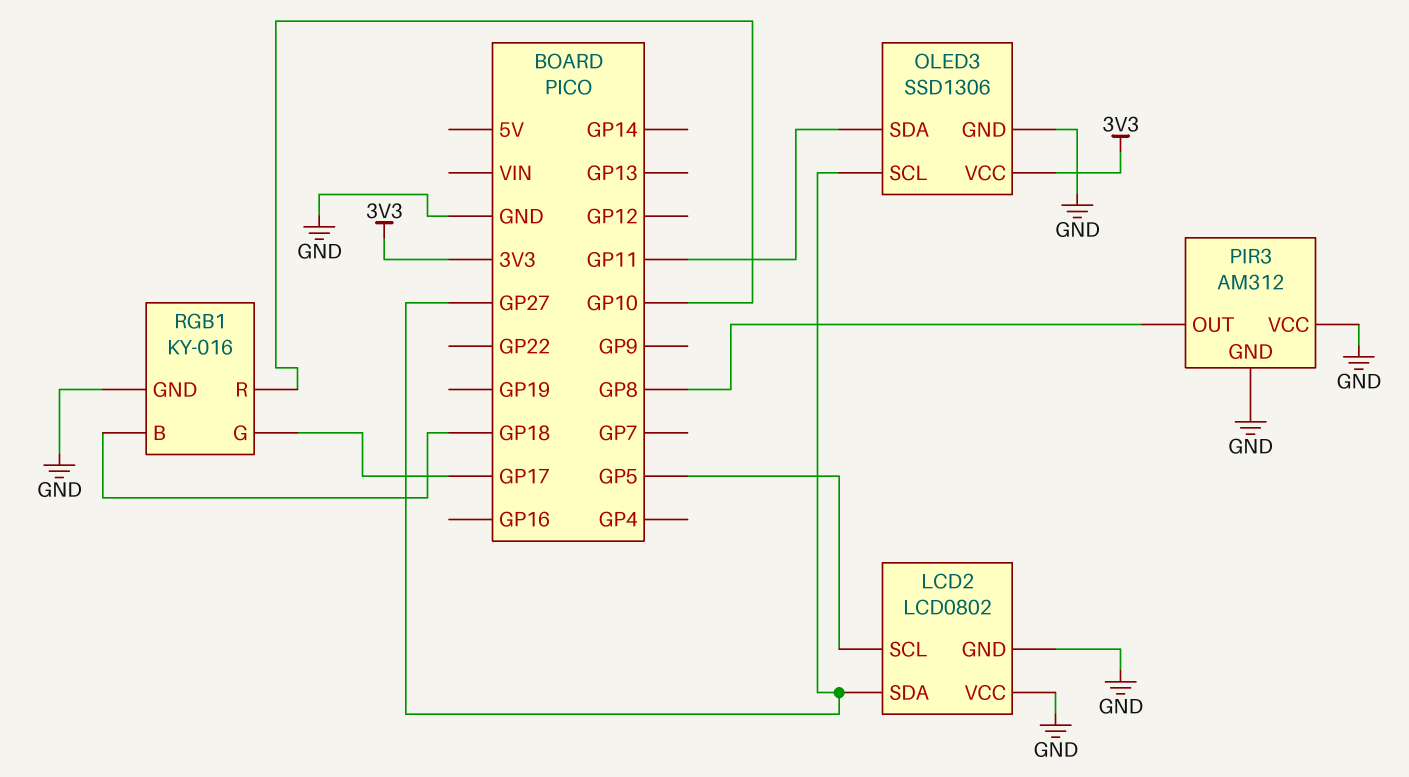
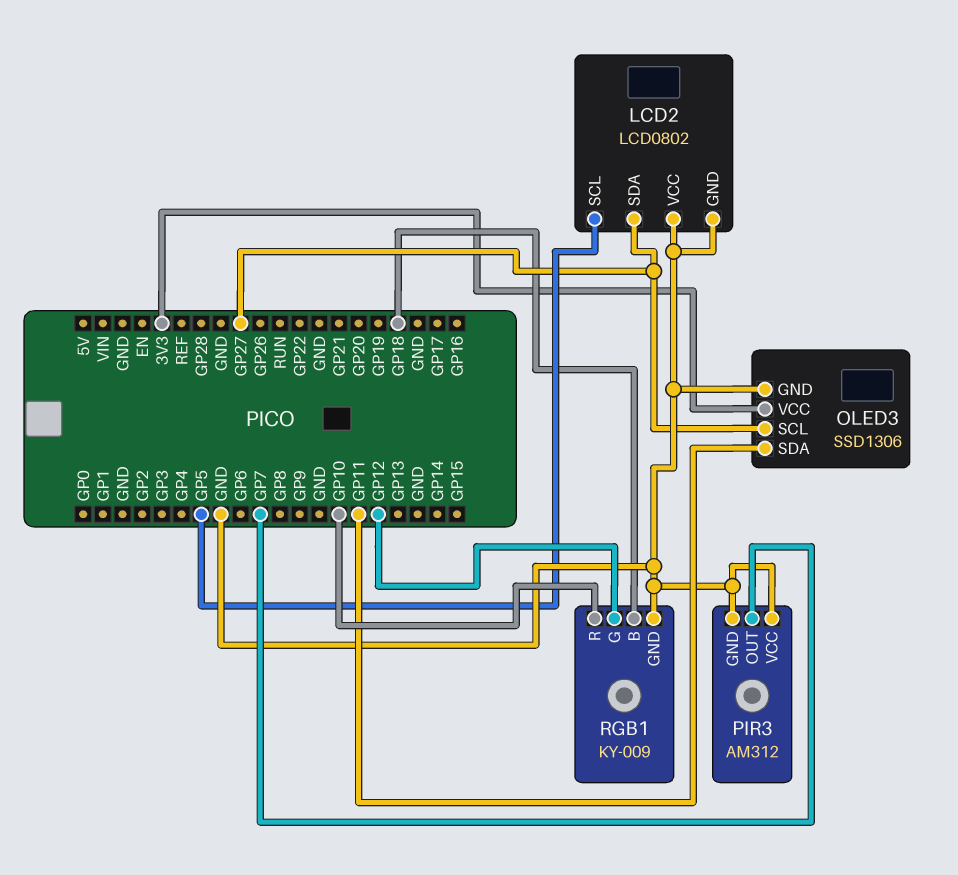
PIR3 pin OUT: GP8 -> GP7
RGB1: KY-016 -> KY-009
RGB1 pin G: GP17 -> GP12

